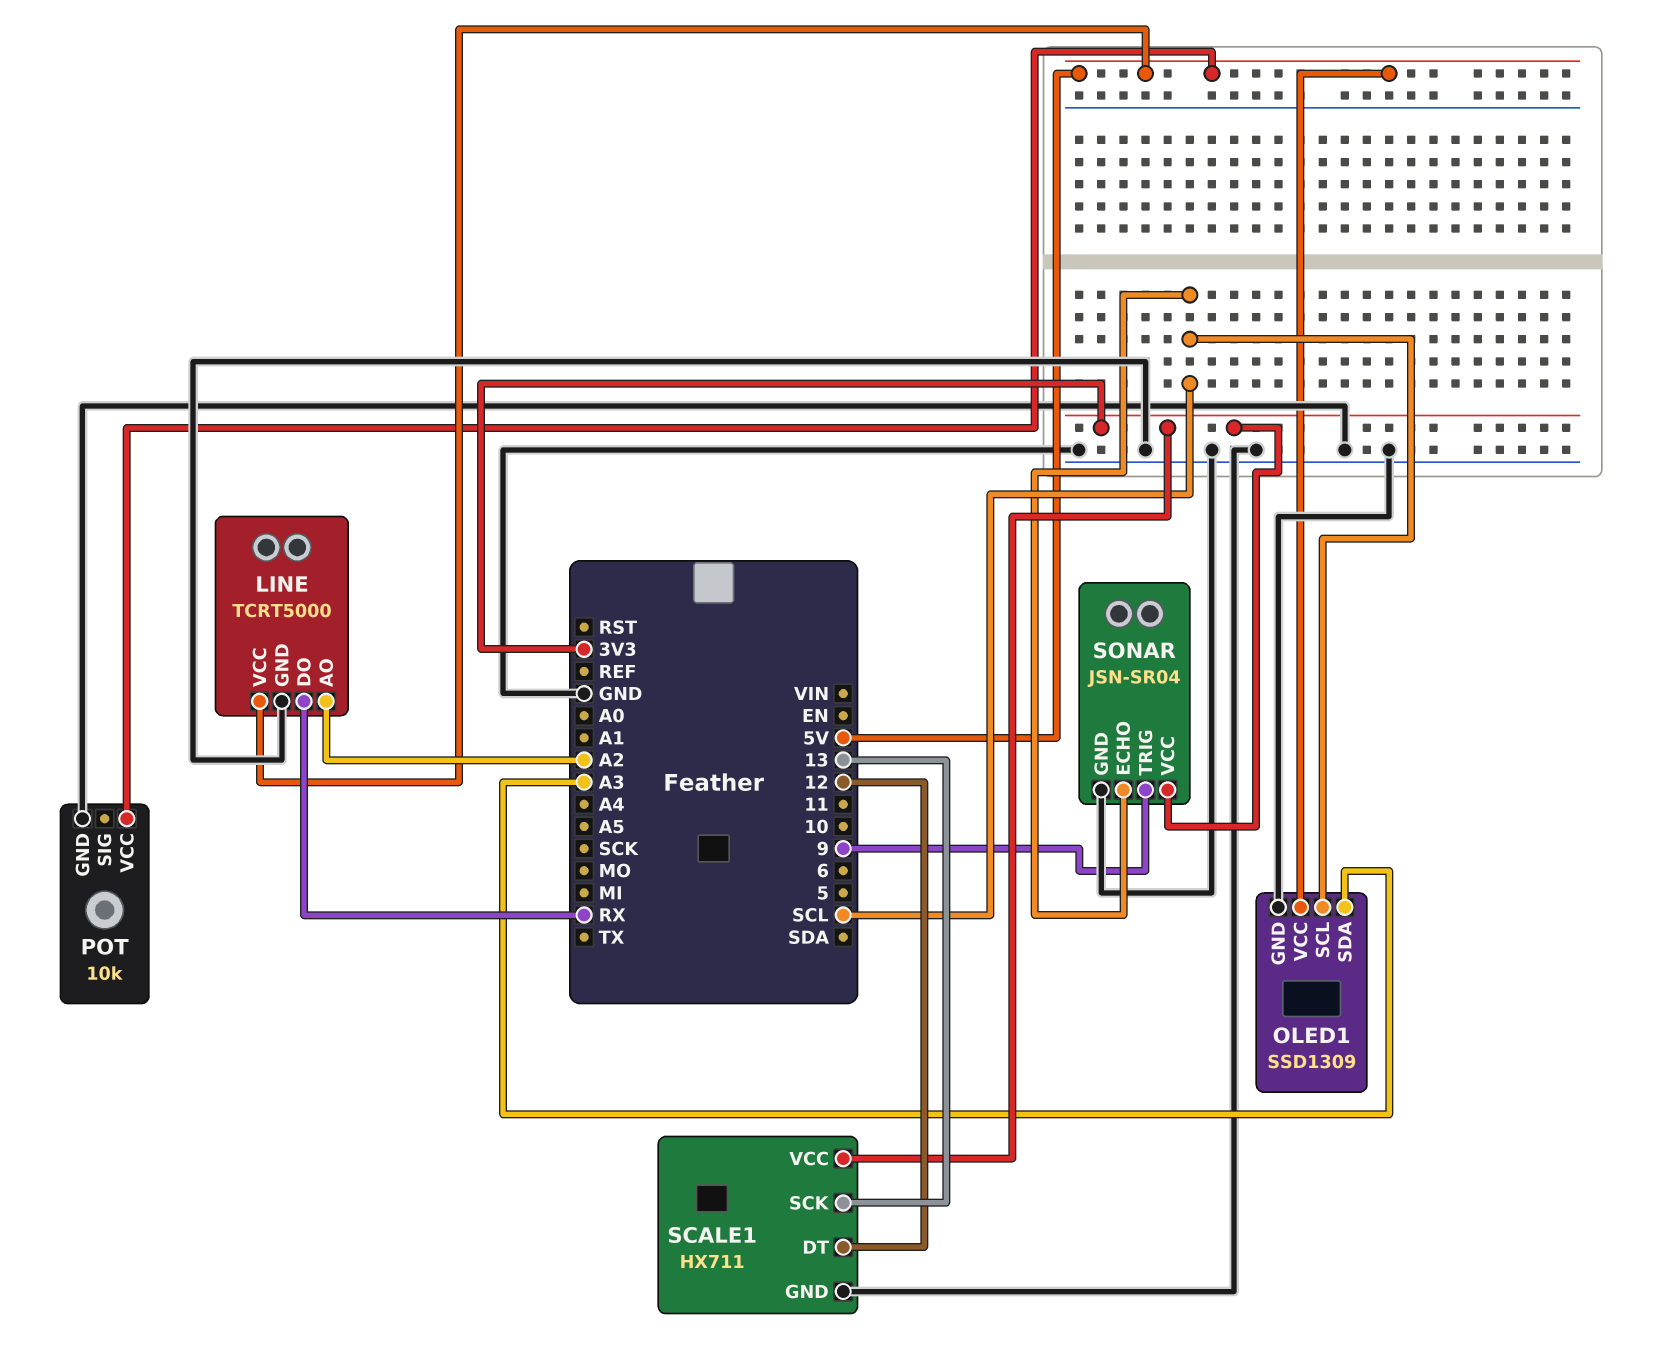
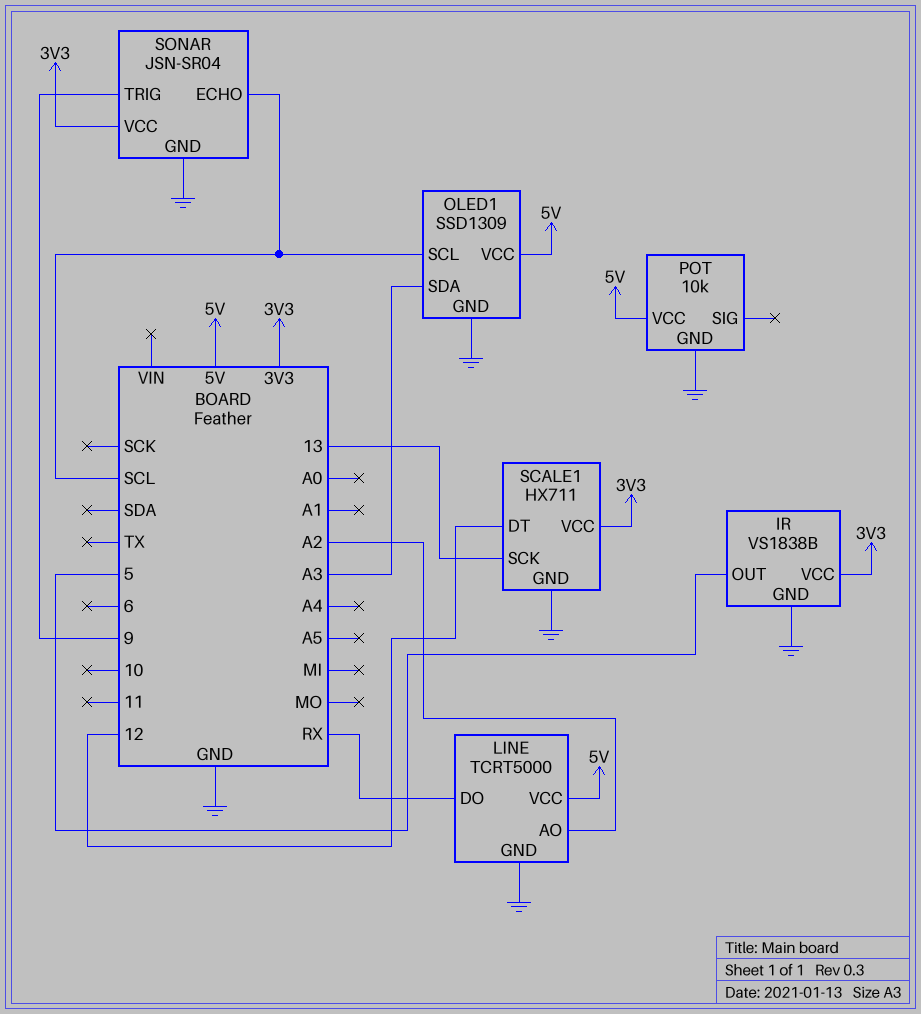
IR: none -> VS1838B
IR pin GND: none -> GND
IR pin OUT: none -> 5
IR pin VCC: none -> 3V3

